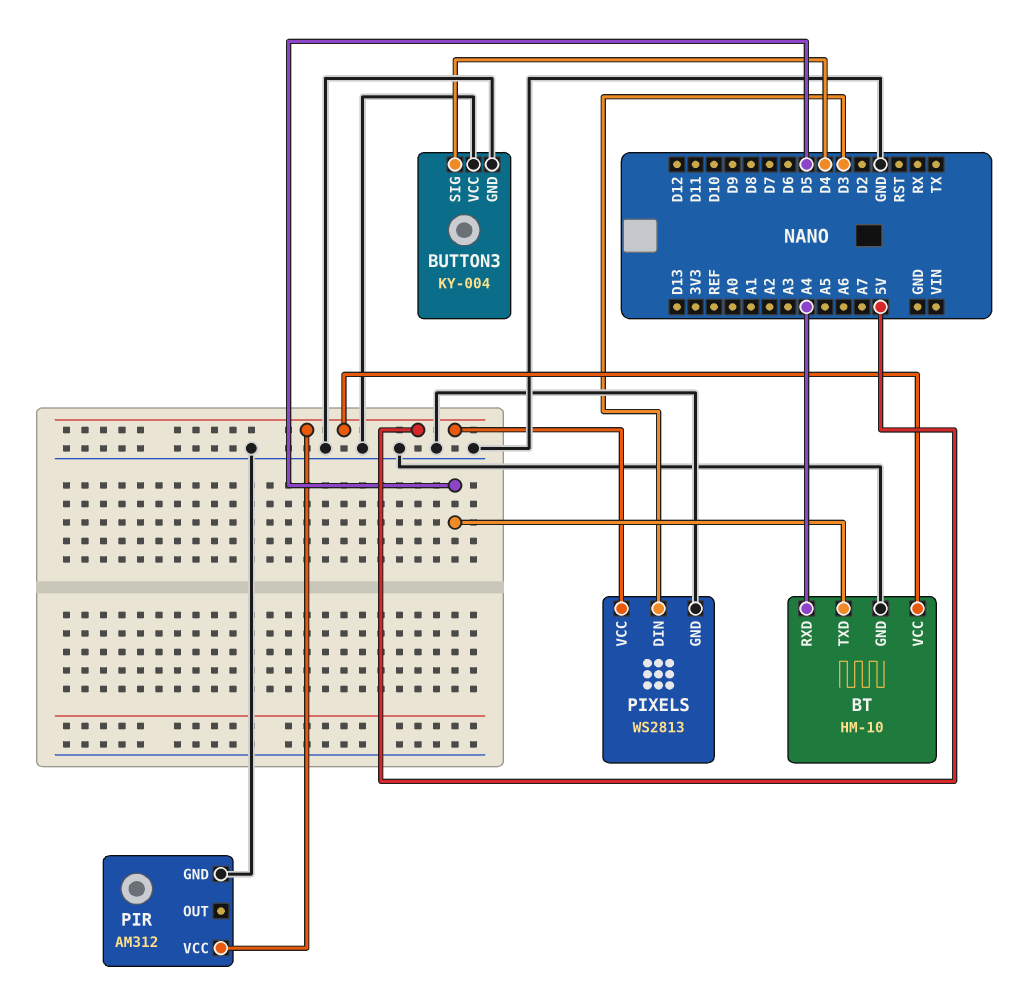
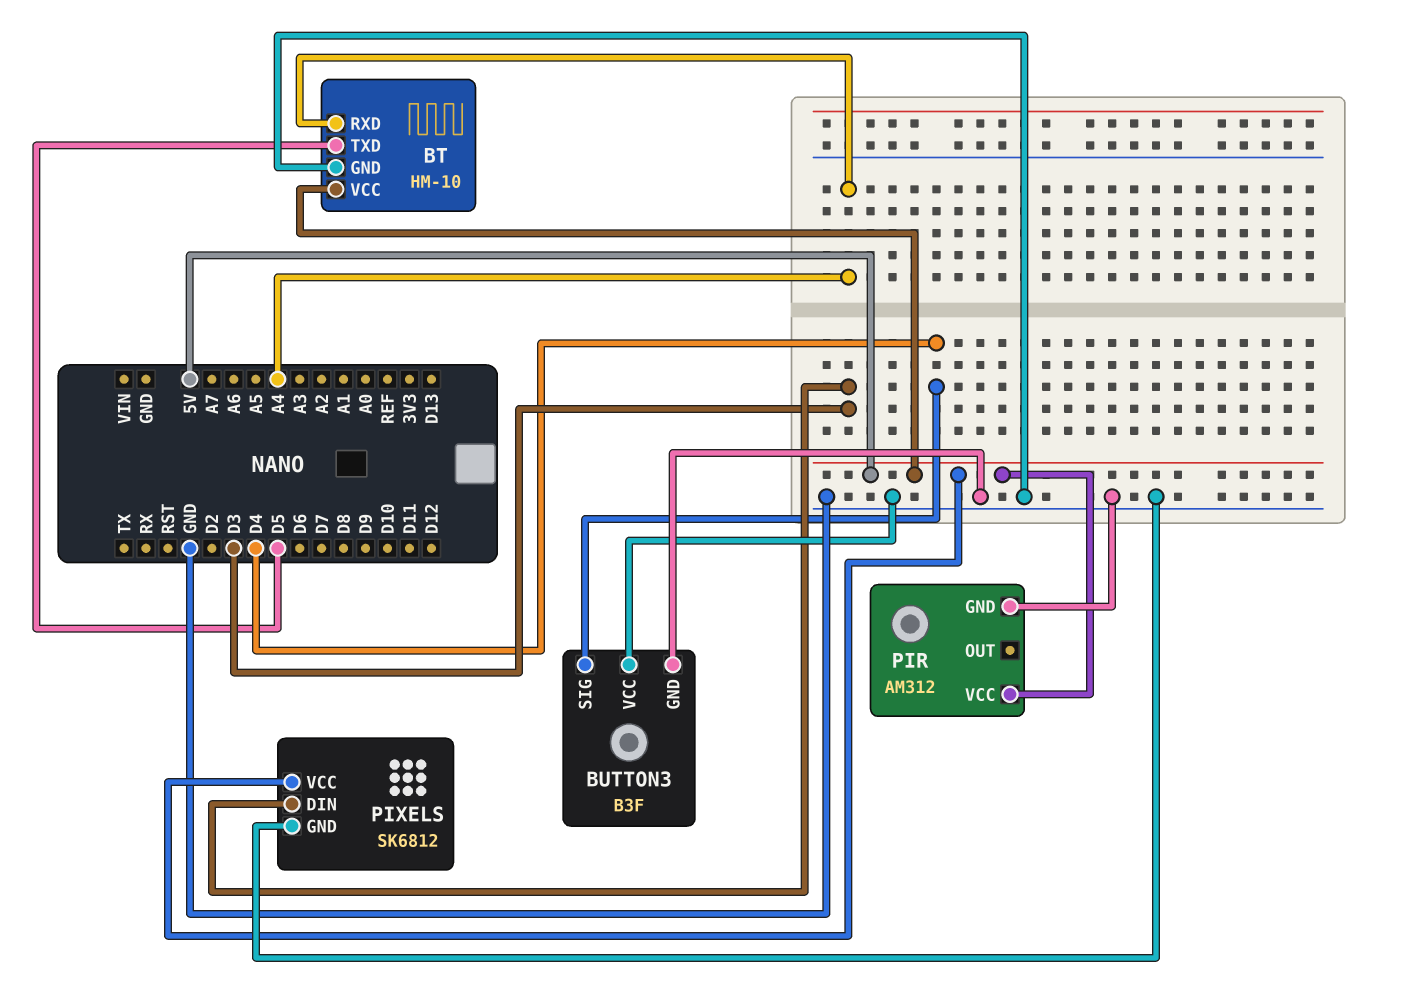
BUTTON3: KY-004 -> B3F
PIXELS: WS2813 -> SK6812

